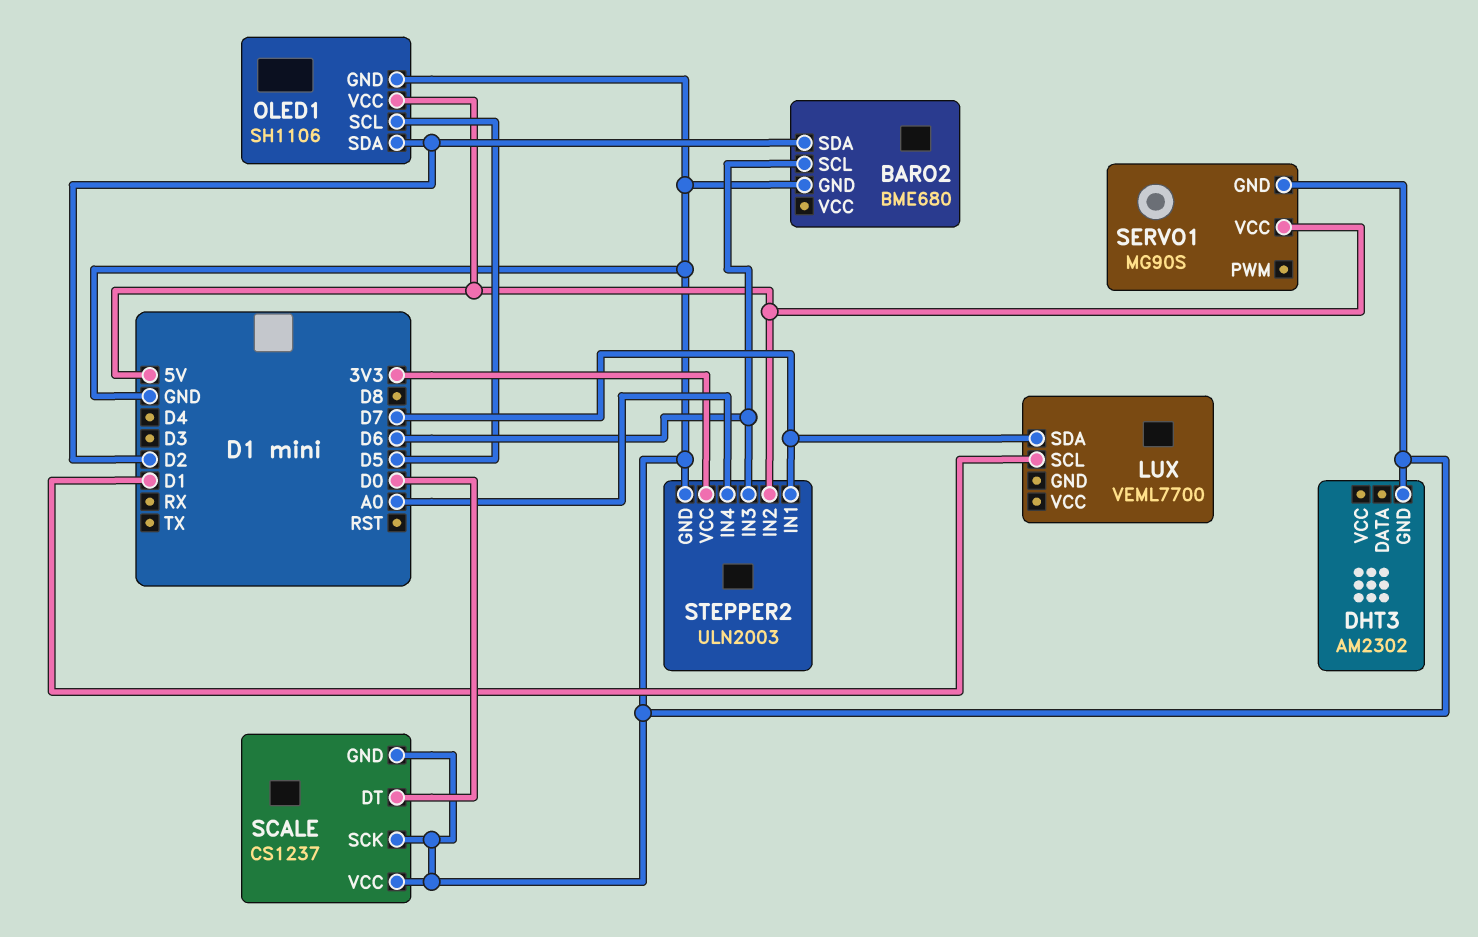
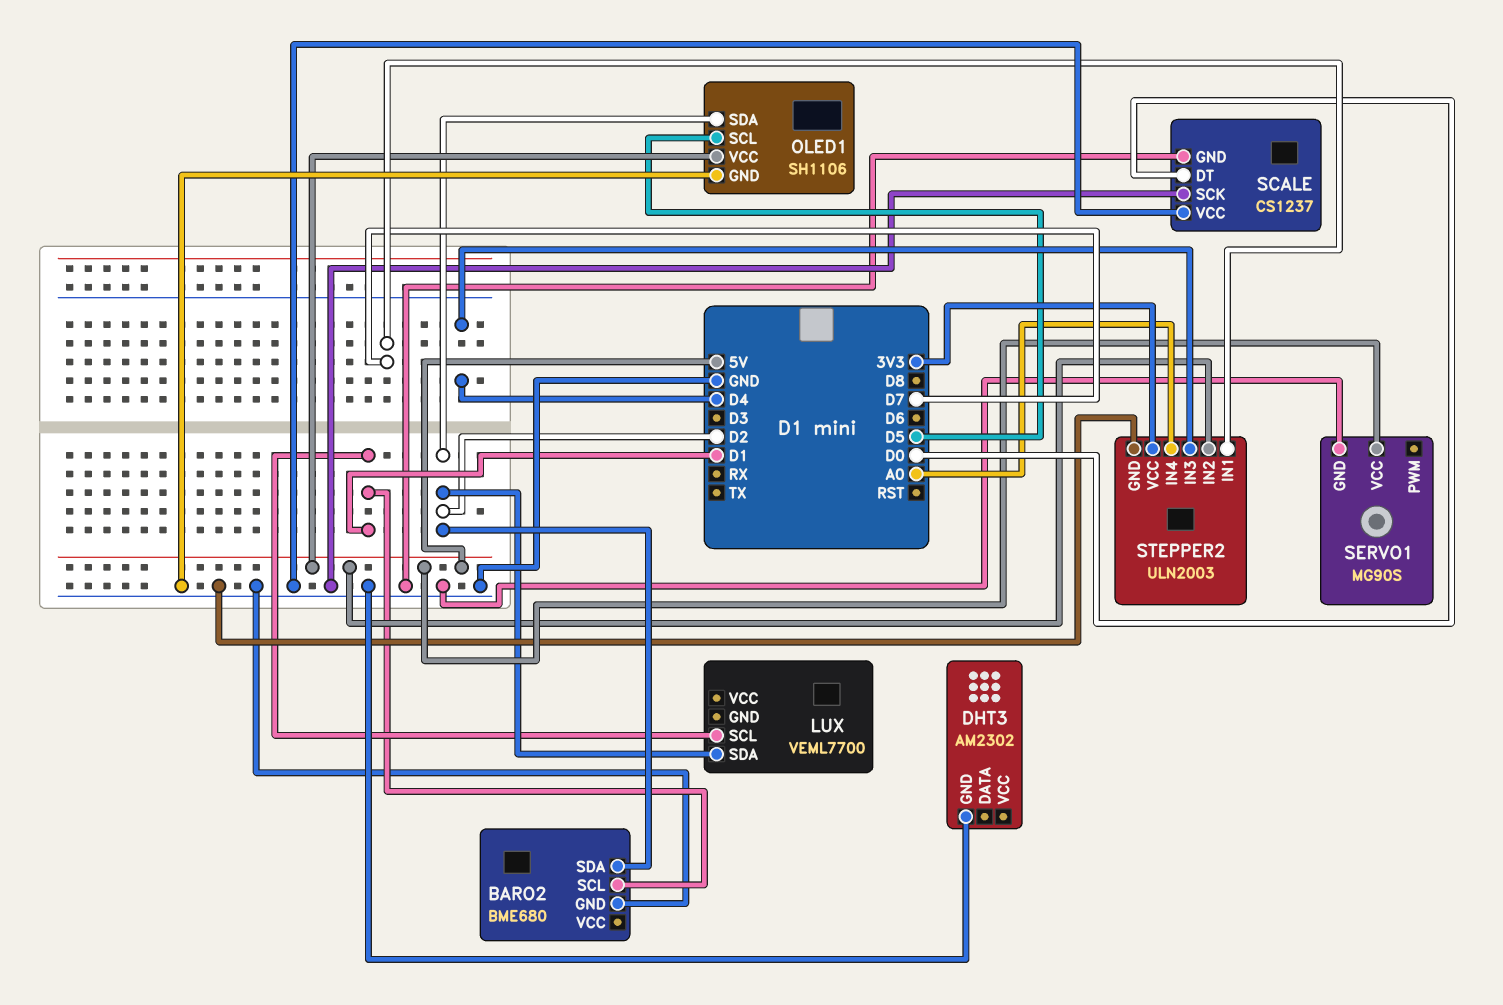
BARO2 pin SCL: D6 -> D1
LUX pin SDA: D7 -> D2
STEPPER2 pin IN3: D6 -> D4

